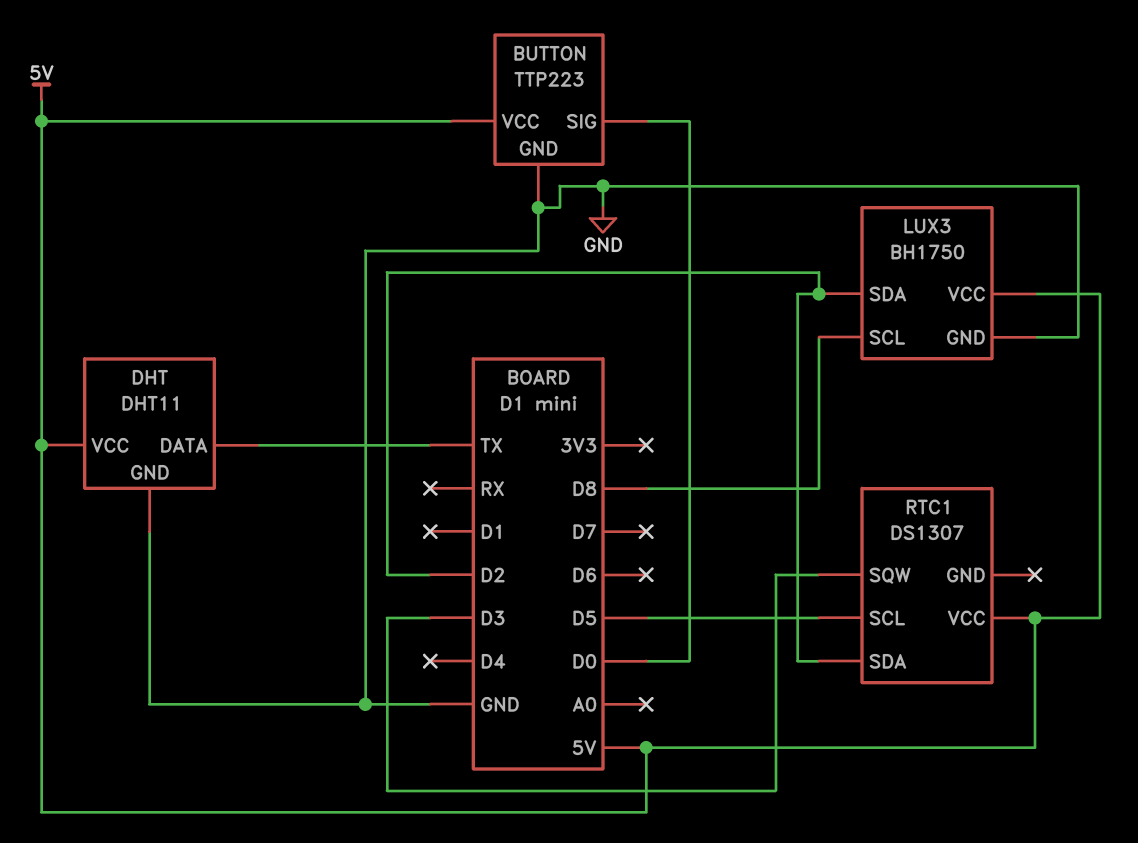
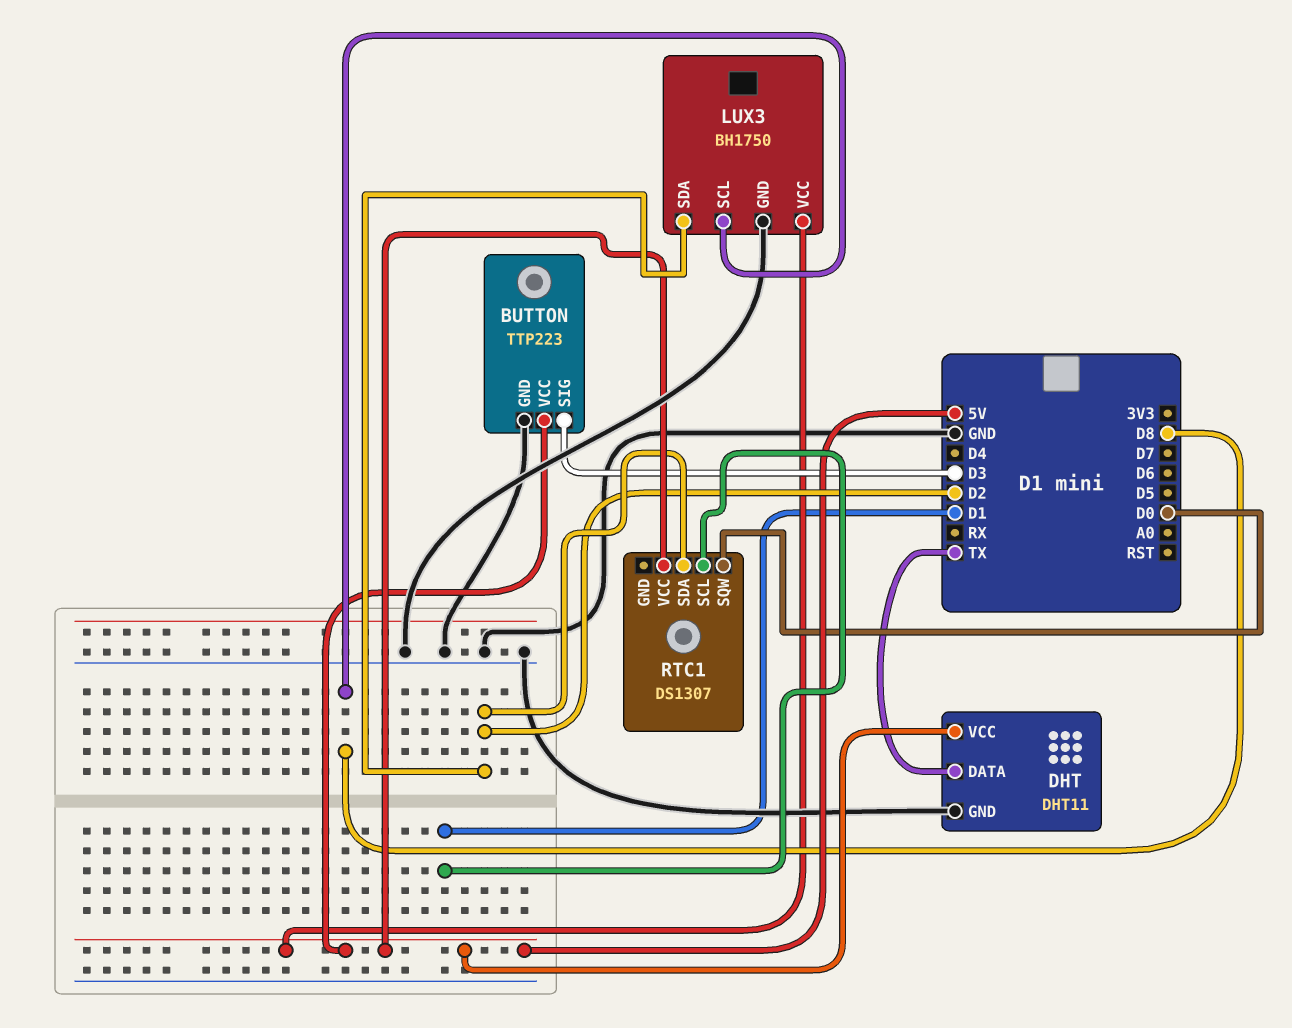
BUTTON pin SIG: D0 -> D3
RTC1 pin SCL: D5 -> D1
RTC1 pin SQW: D3 -> D0

